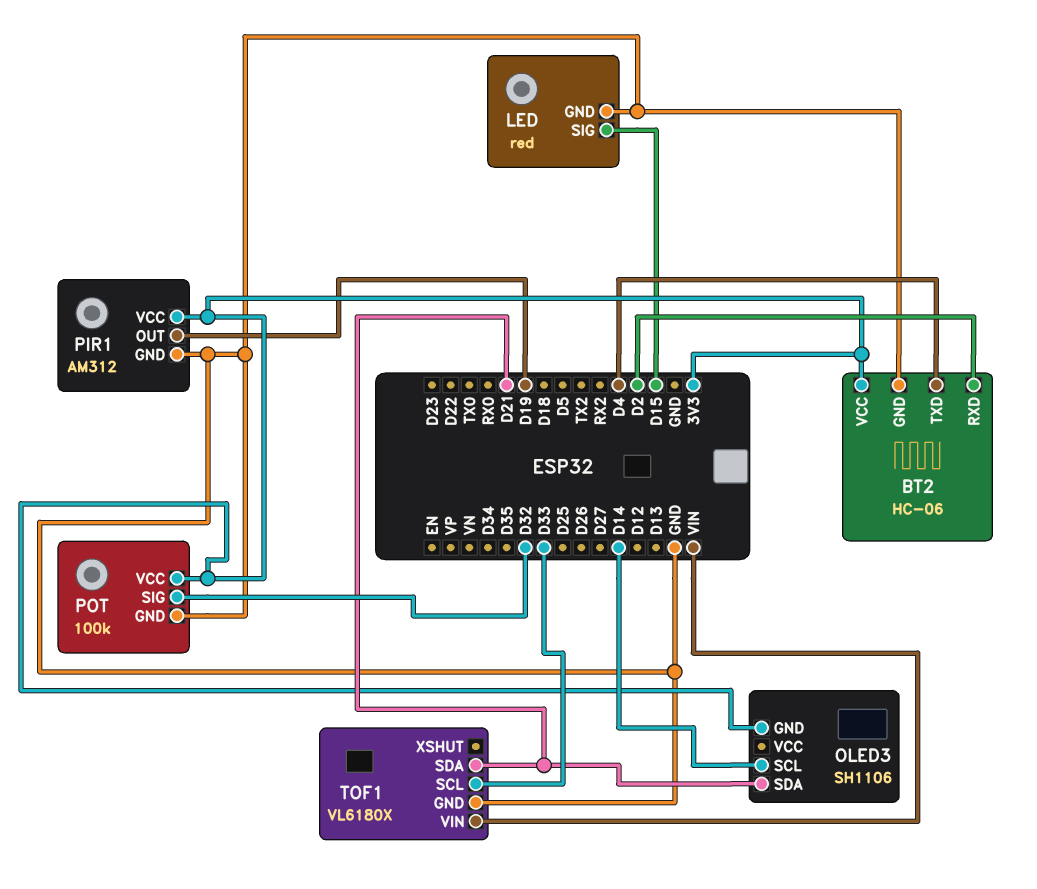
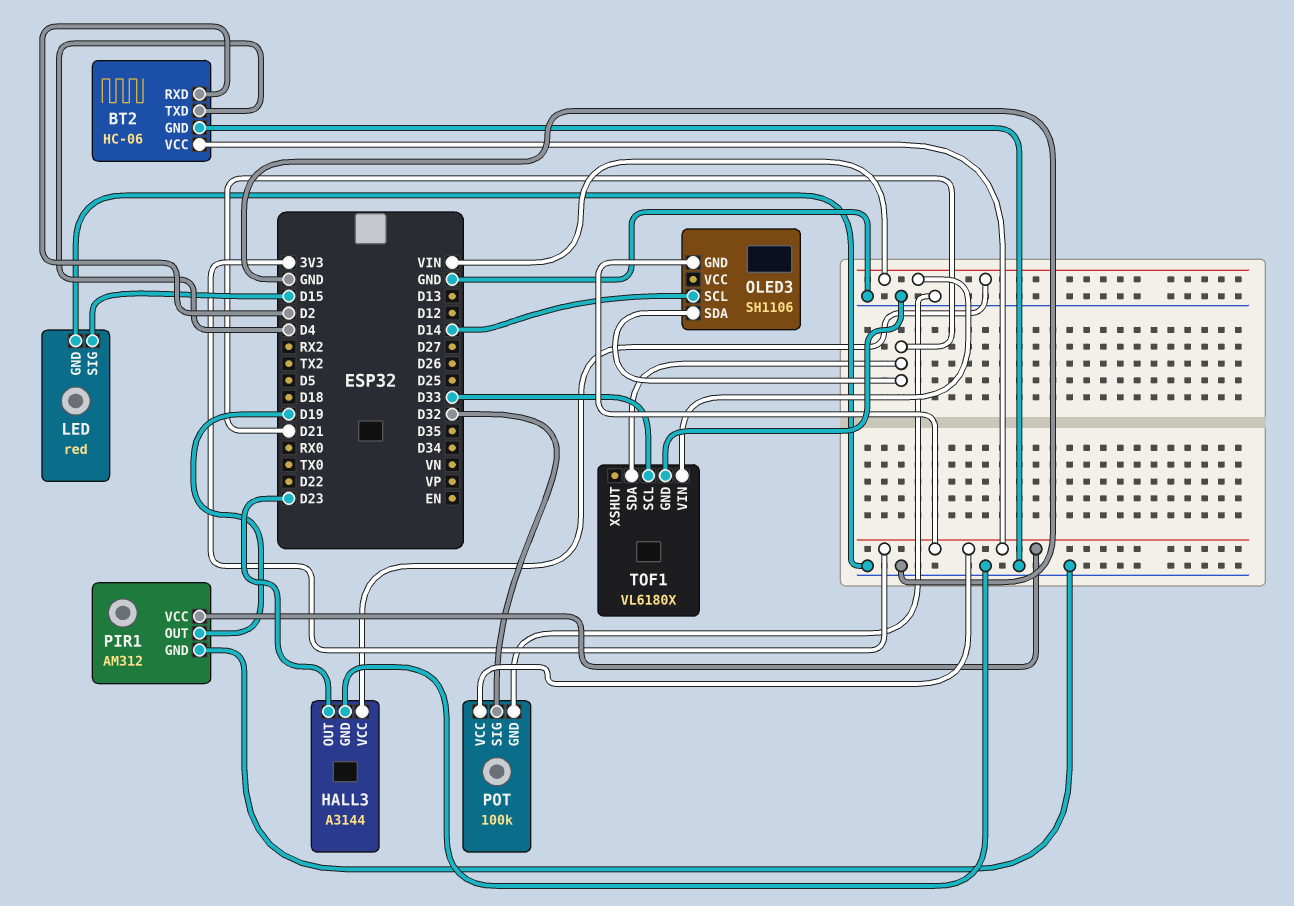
HALL3: none -> A3144
HALL3 pin GND: none -> GND
HALL3 pin OUT: none -> D23
HALL3 pin VCC: none -> VIN

